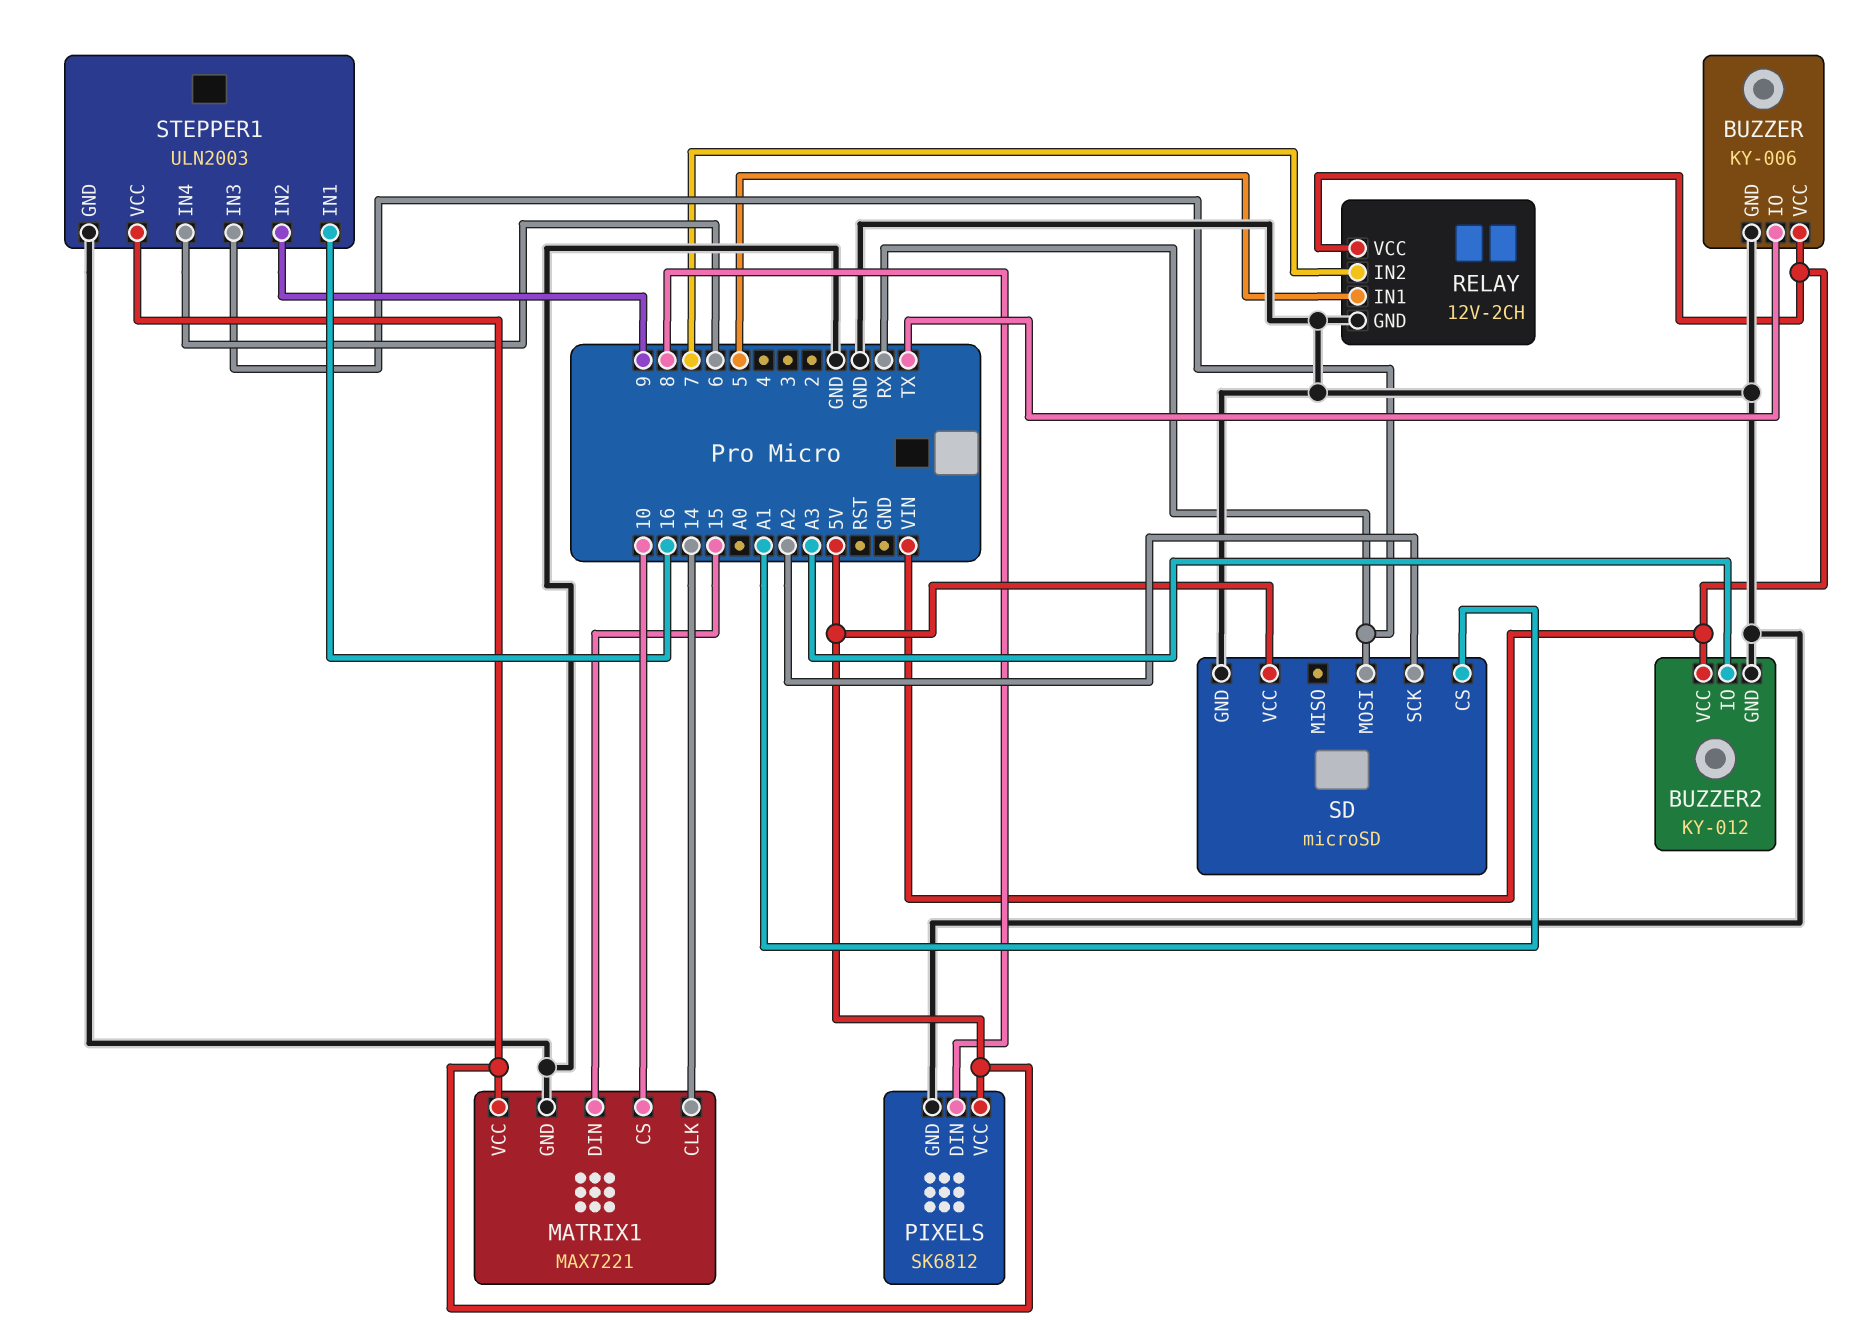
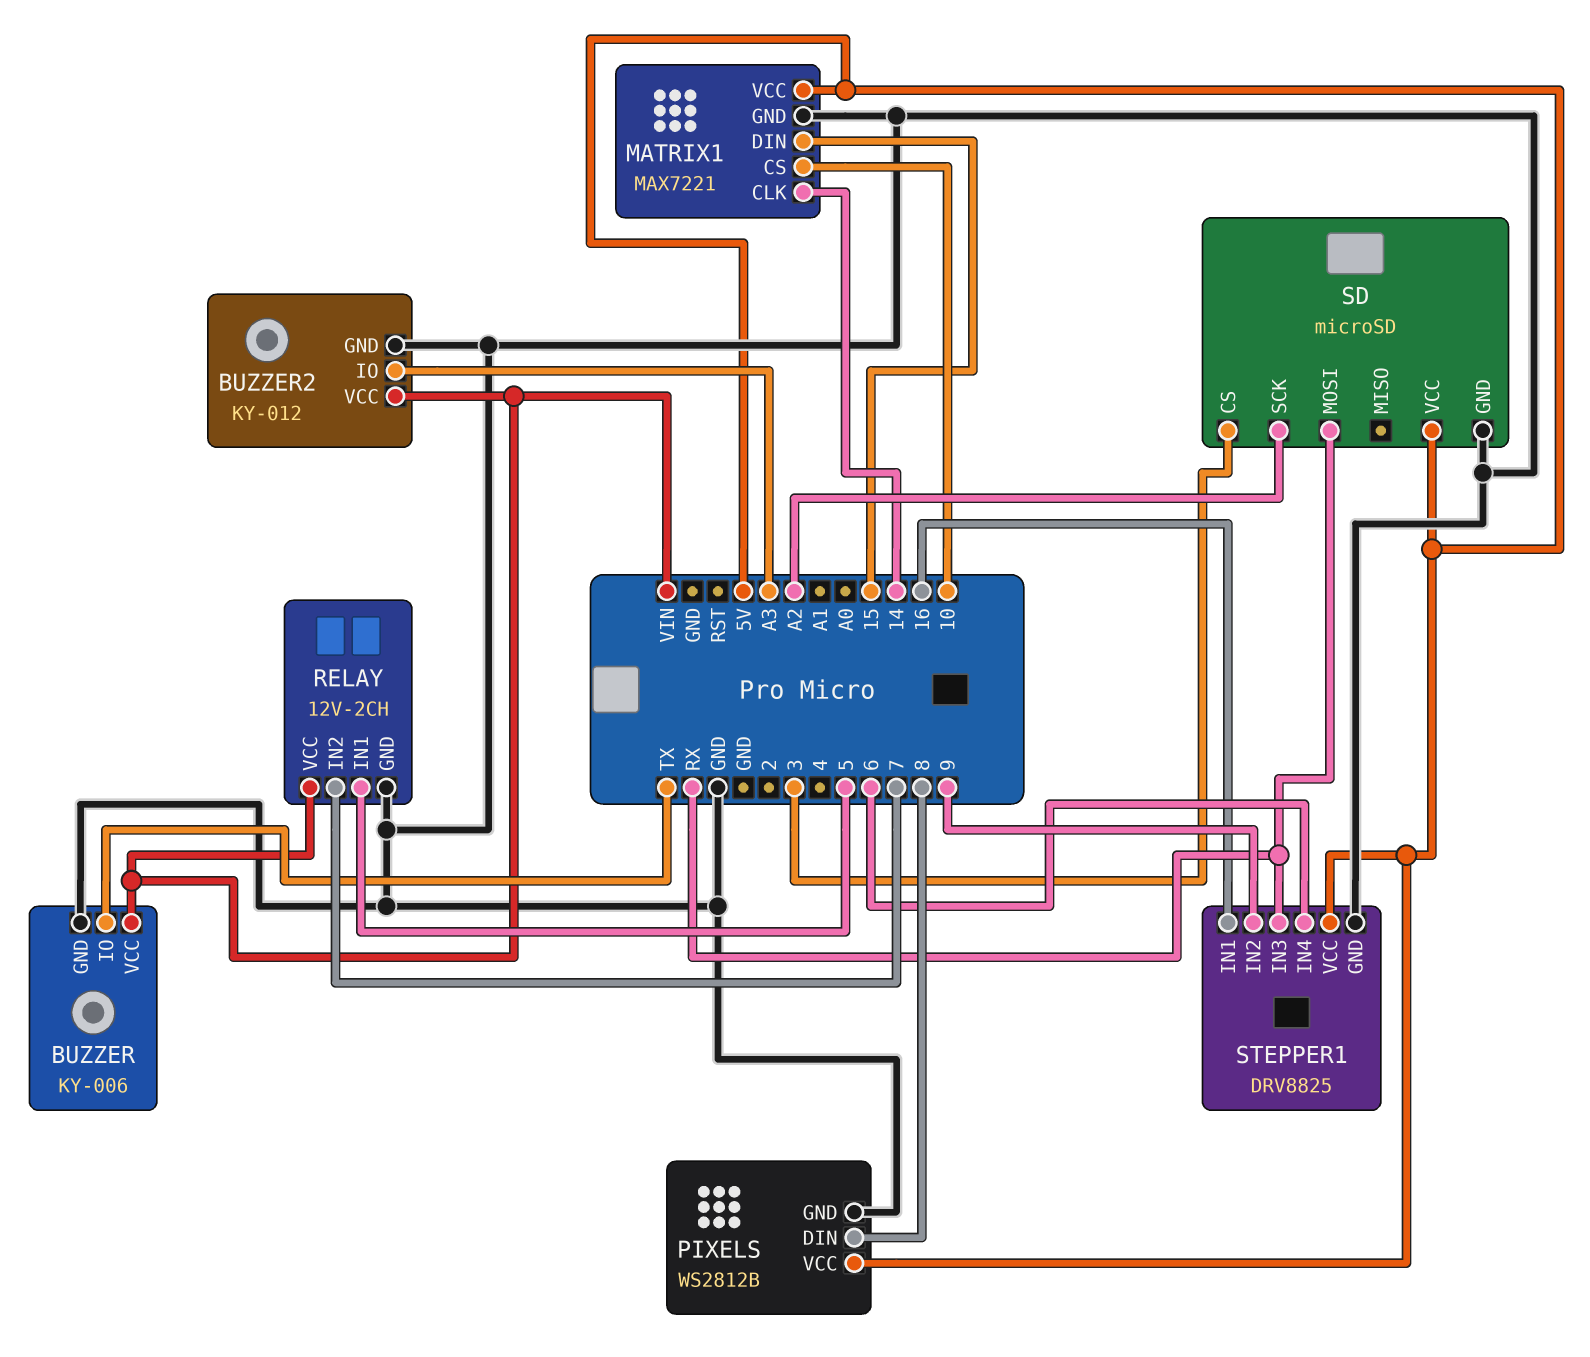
PIXELS: SK6812 -> WS2812B
SD pin CS: A1 -> 3
STEPPER1: ULN2003 -> DRV8825

